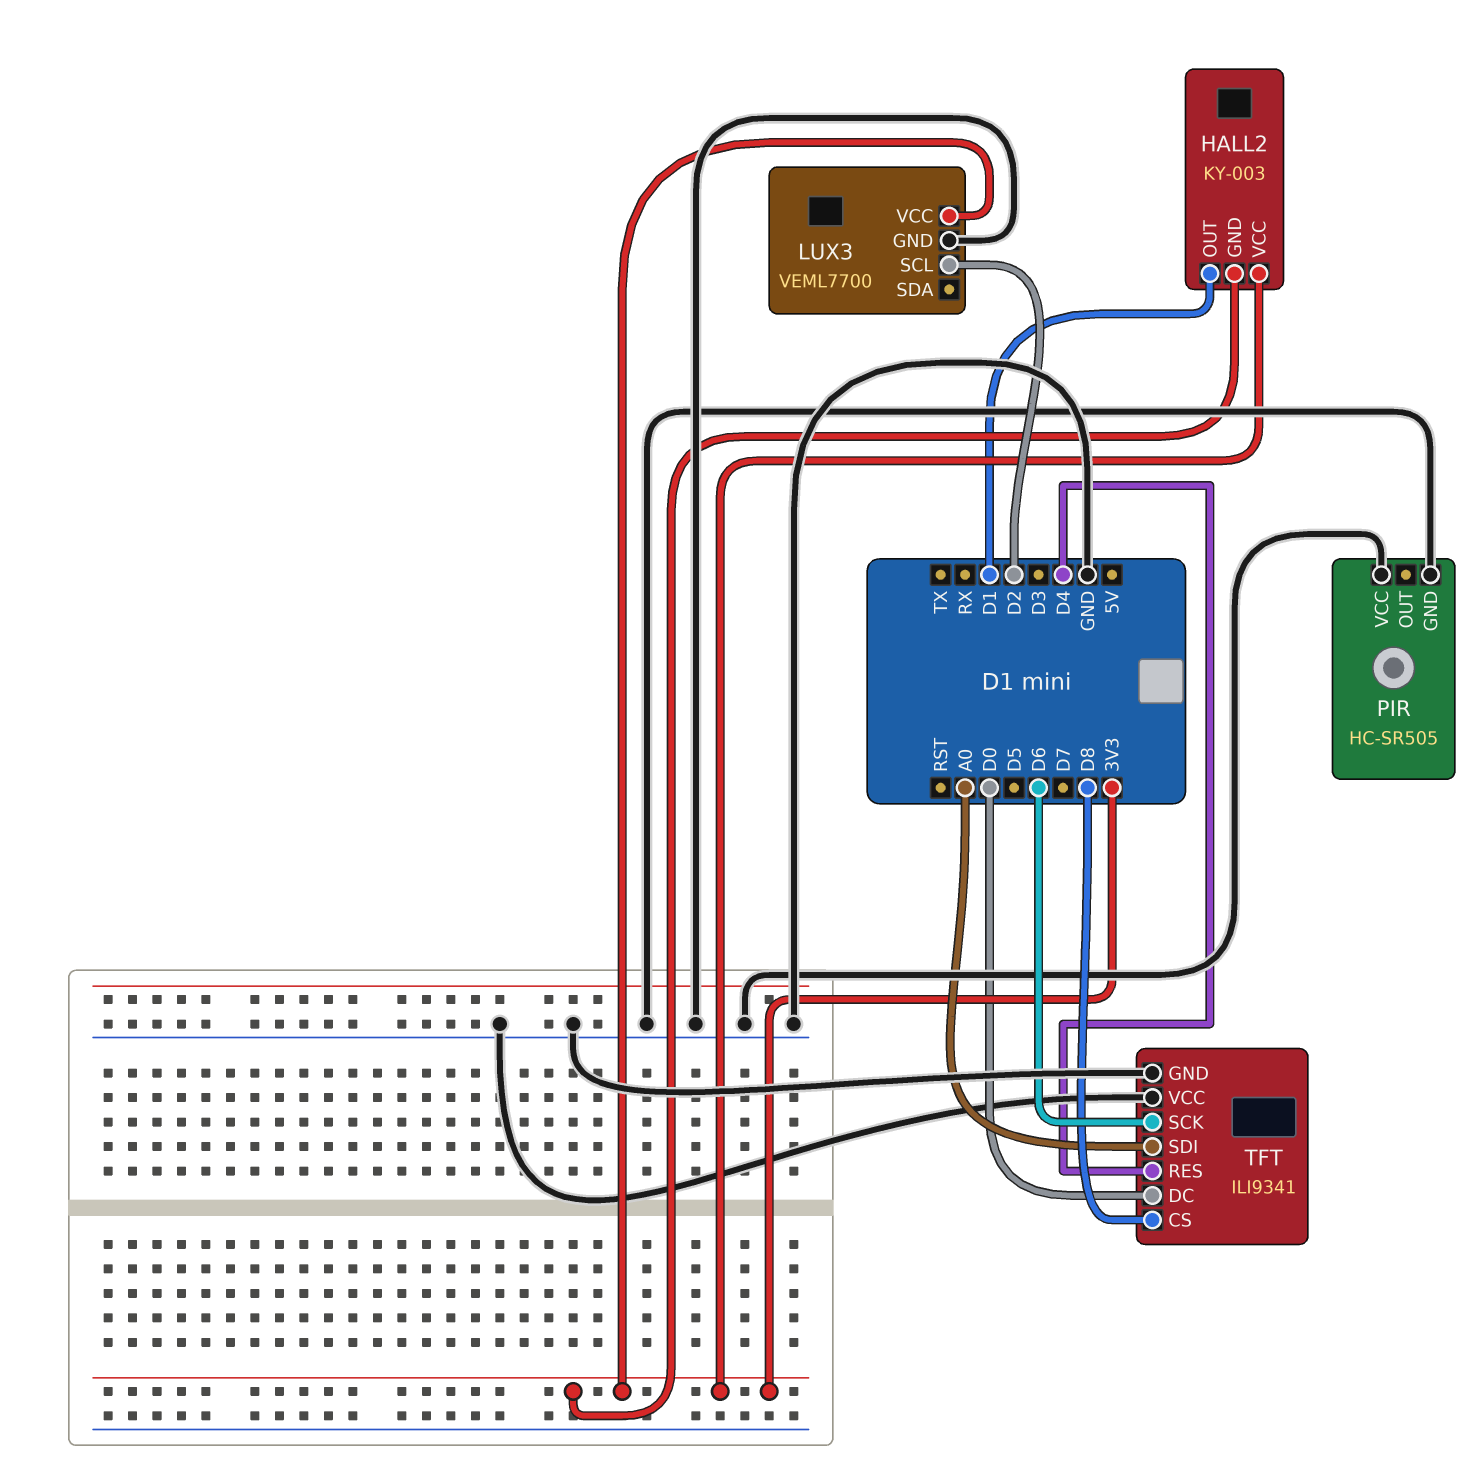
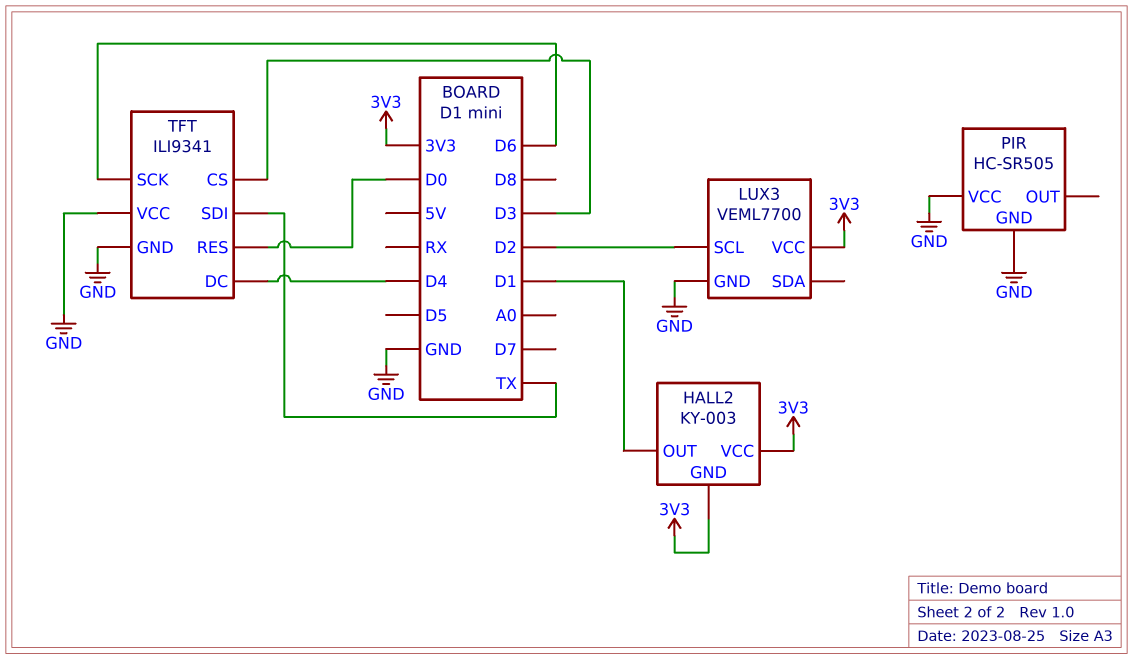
TFT pin CS: D8 -> D3
TFT pin DC: D0 -> D4
TFT pin RES: D4 -> D0
TFT pin SDI: A0 -> TX

